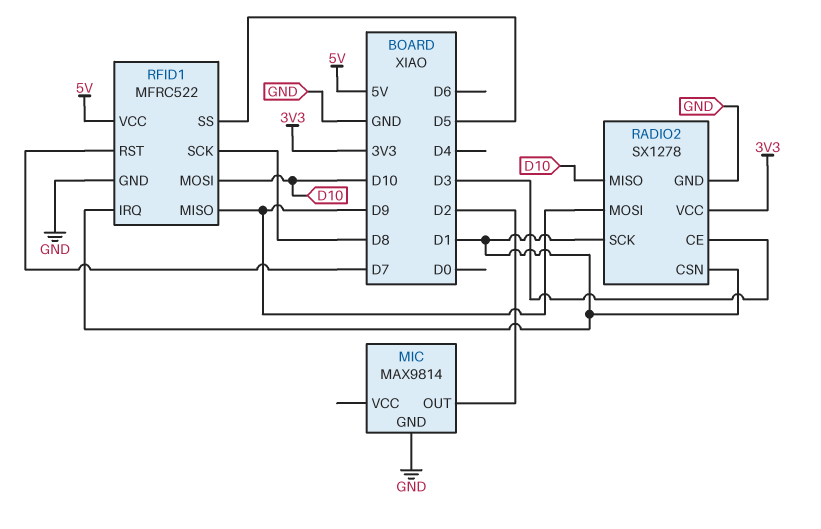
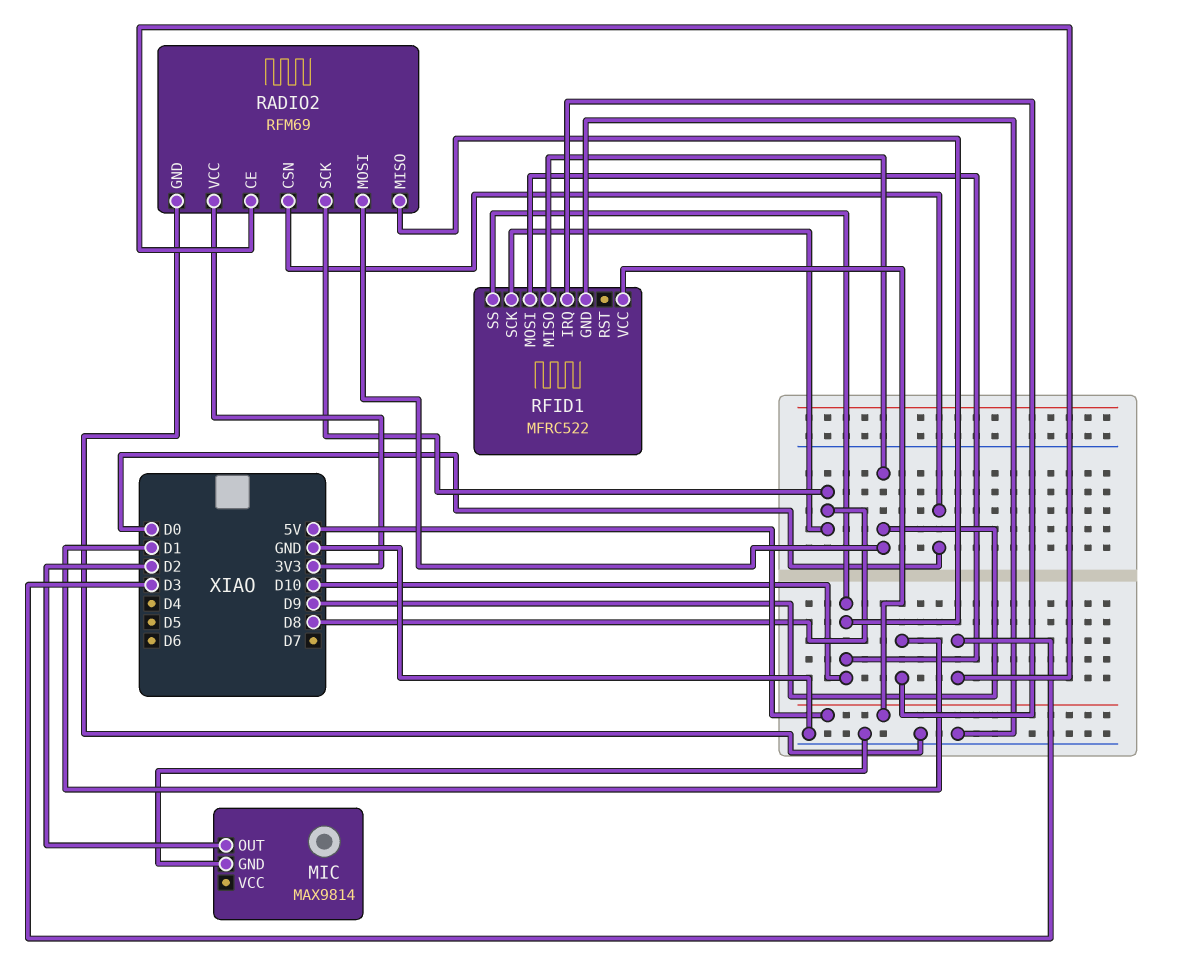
RADIO2: SX1278 -> RFM69
RADIO2 pin CSN: D1 -> D0
RADIO2 pin SCK: D1 -> D8
RFID1 pin RST: D7 -> none
RFID1 pin SS: D5 -> D10

